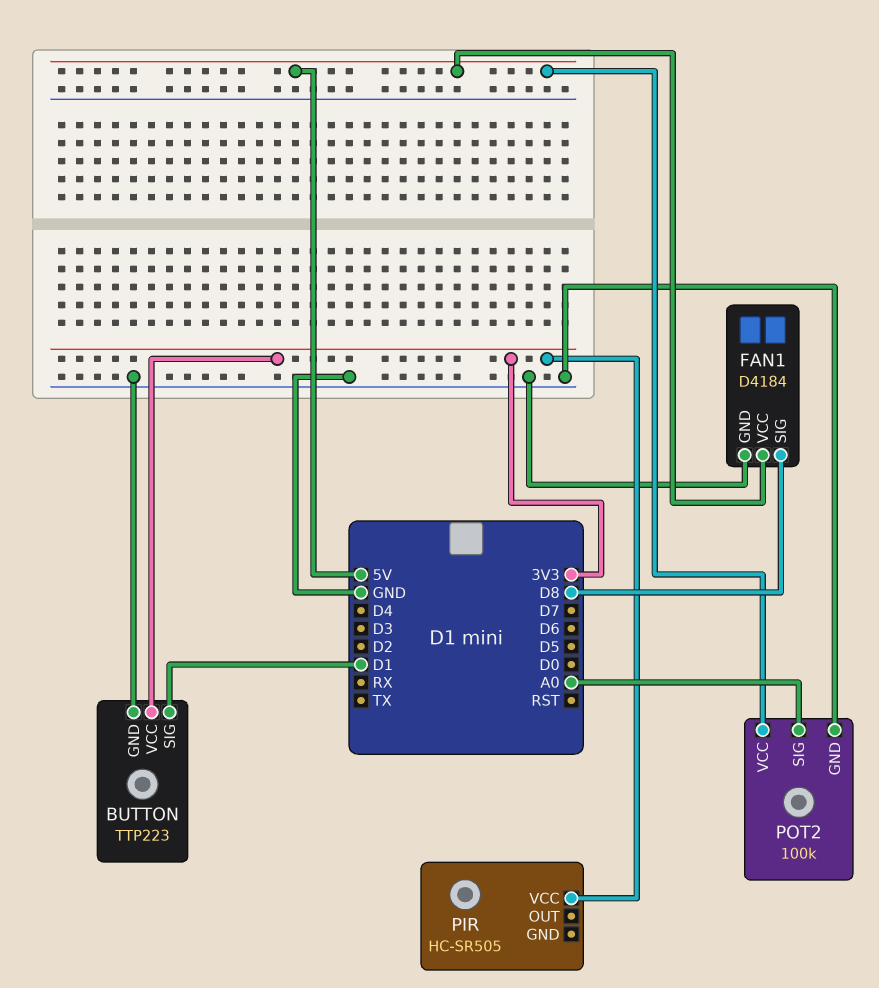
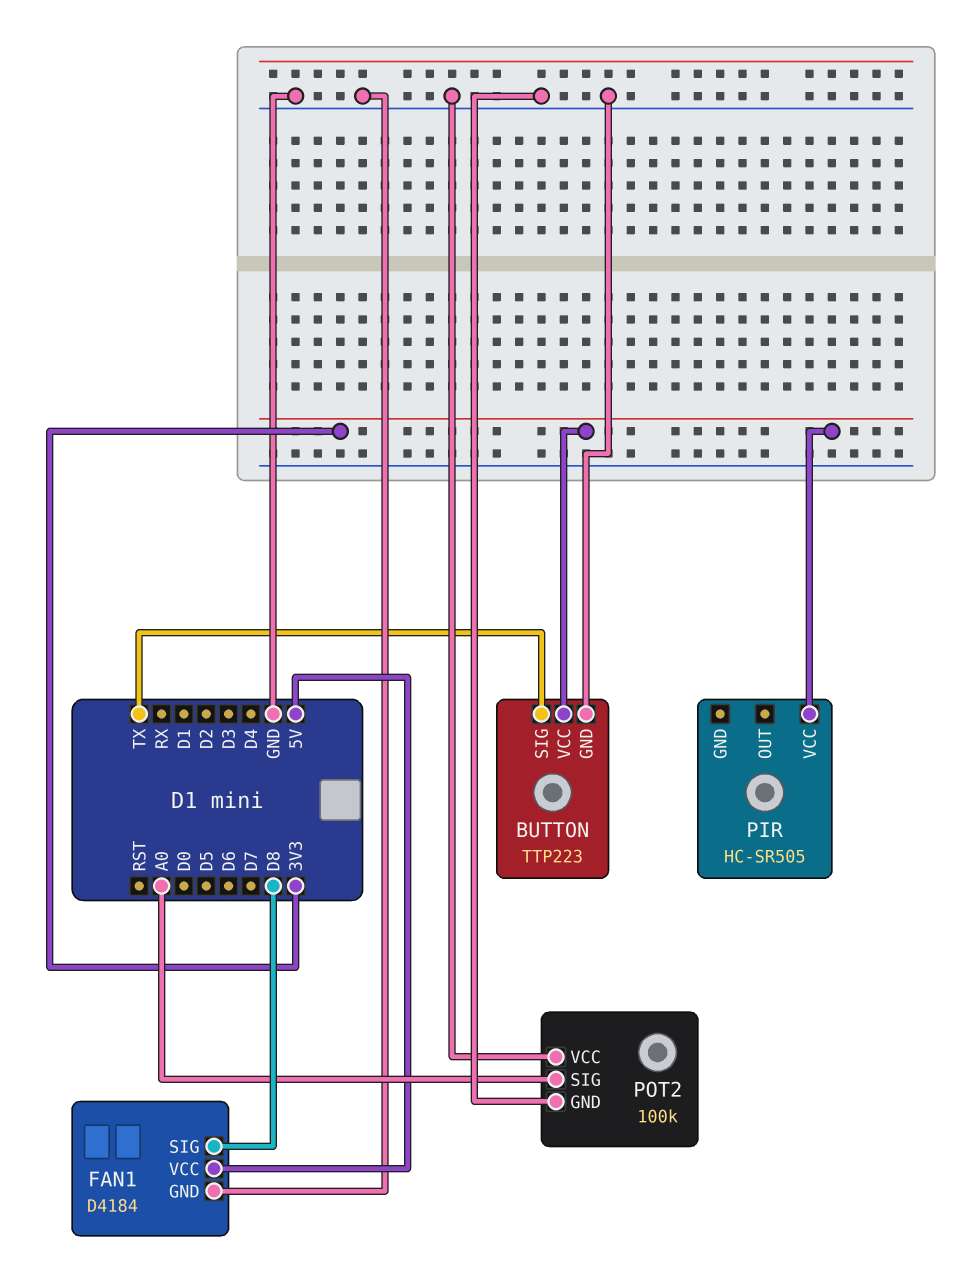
BUTTON pin SIG: D1 -> TX
POT2 pin VCC: 5V -> GND

